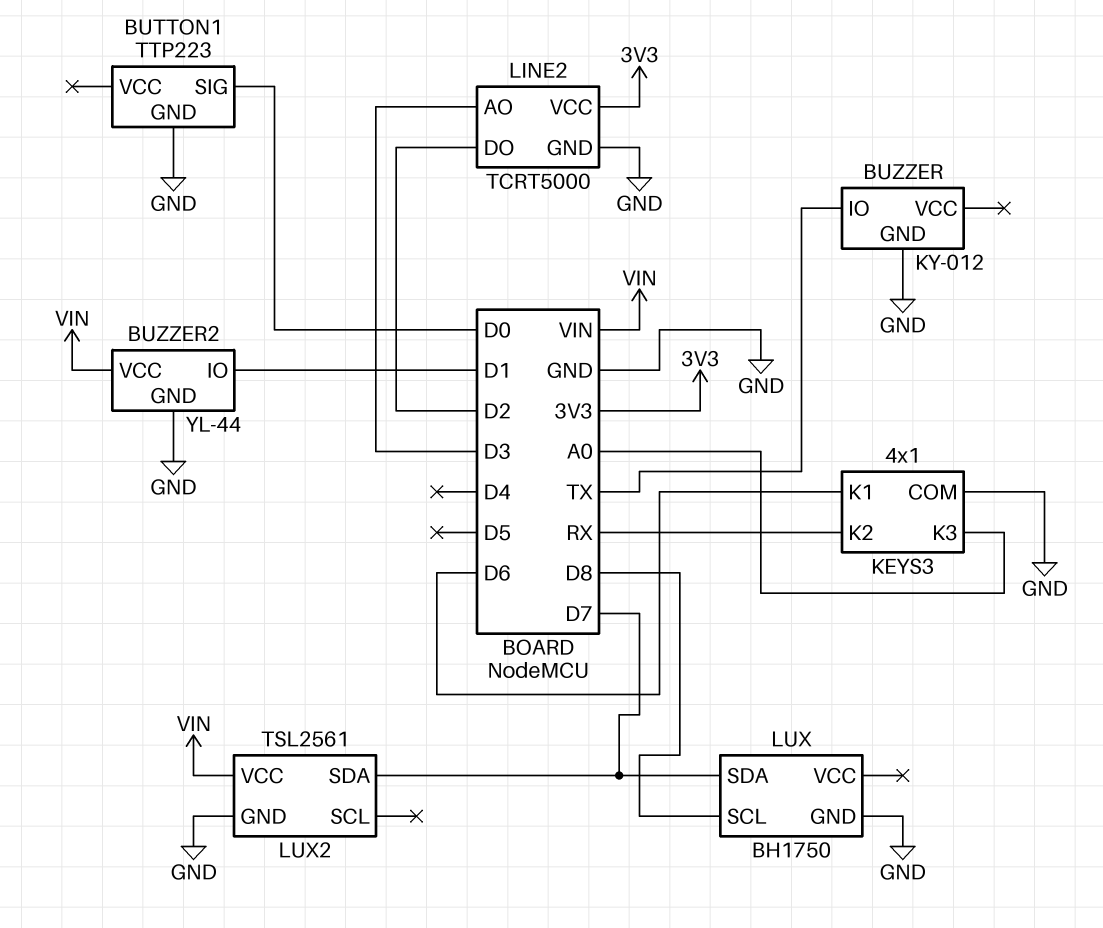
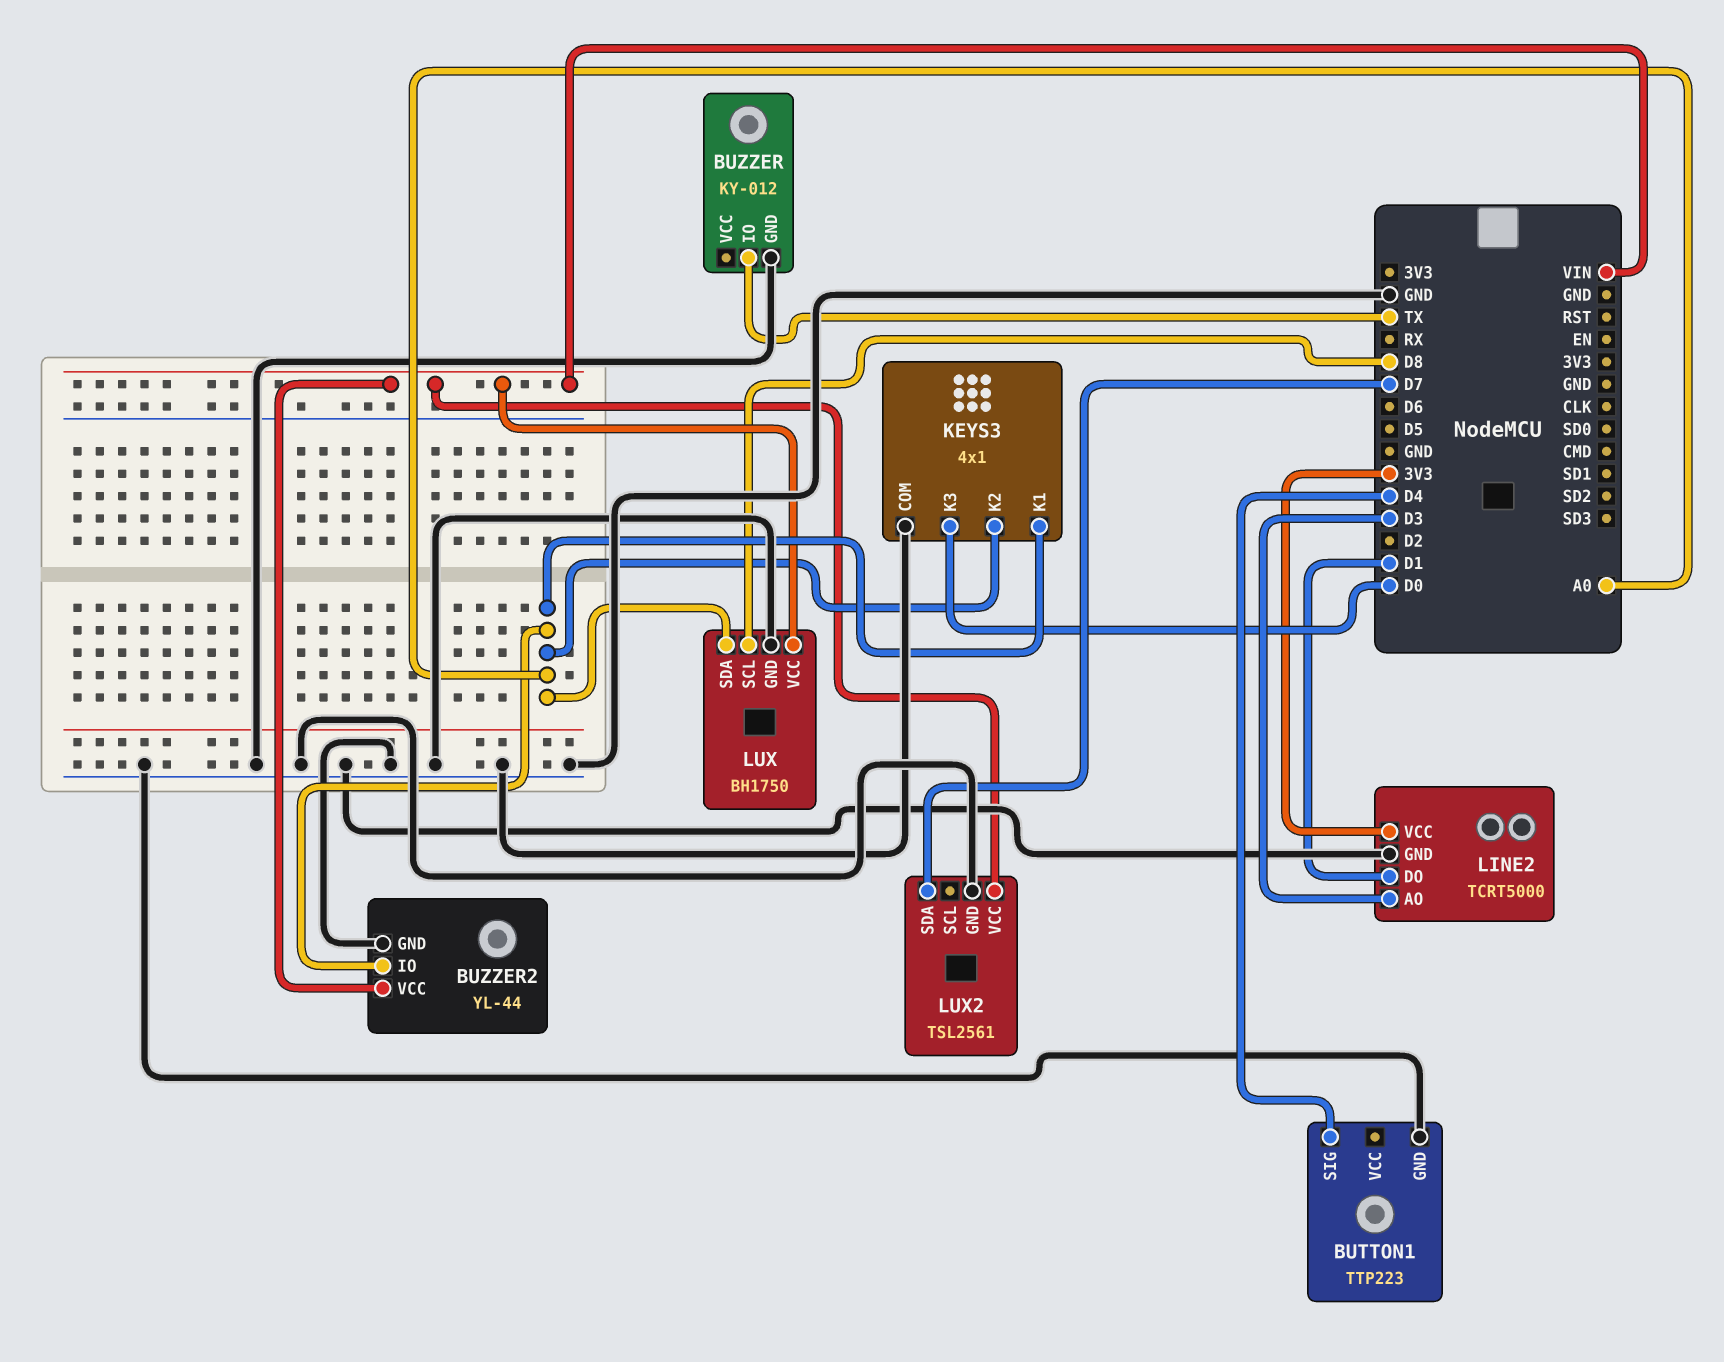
BUTTON1 pin SIG: D0 -> D4
BUZZER2 pin IO: D1 -> A0
KEYS3 pin K1: D6 -> A0
KEYS3 pin K2: RX -> A0
KEYS3 pin K3: A0 -> D0
LINE2 pin DO: D2 -> D1
LUX pin SDA: D7 -> A0
LUX pin VCC: none -> VIN

